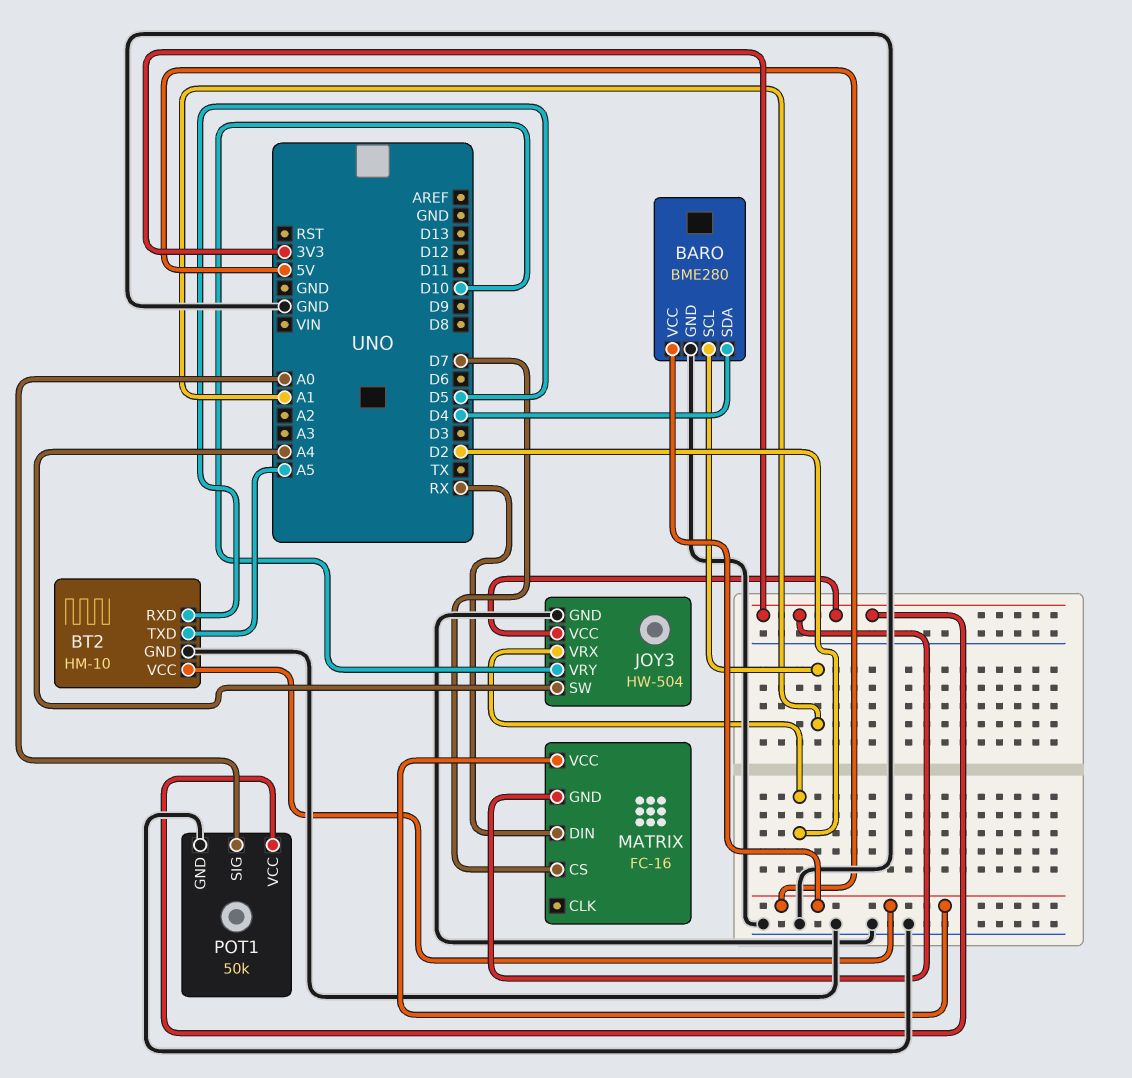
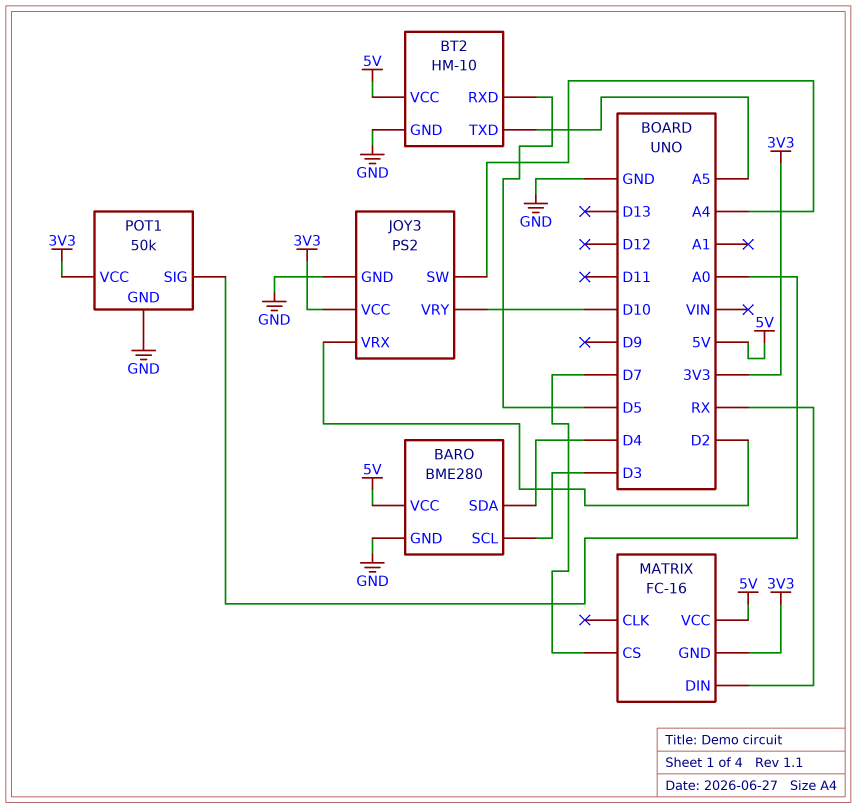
BARO pin SCL: A1 -> D3
JOY3: HW-504 -> PS2

